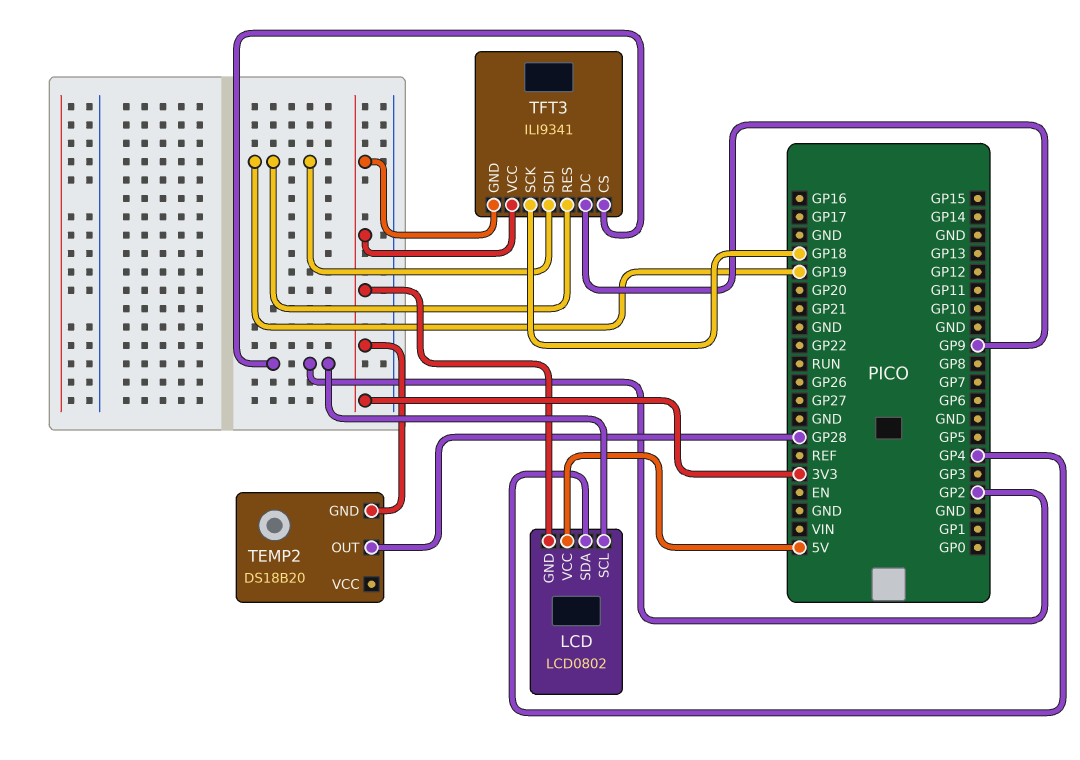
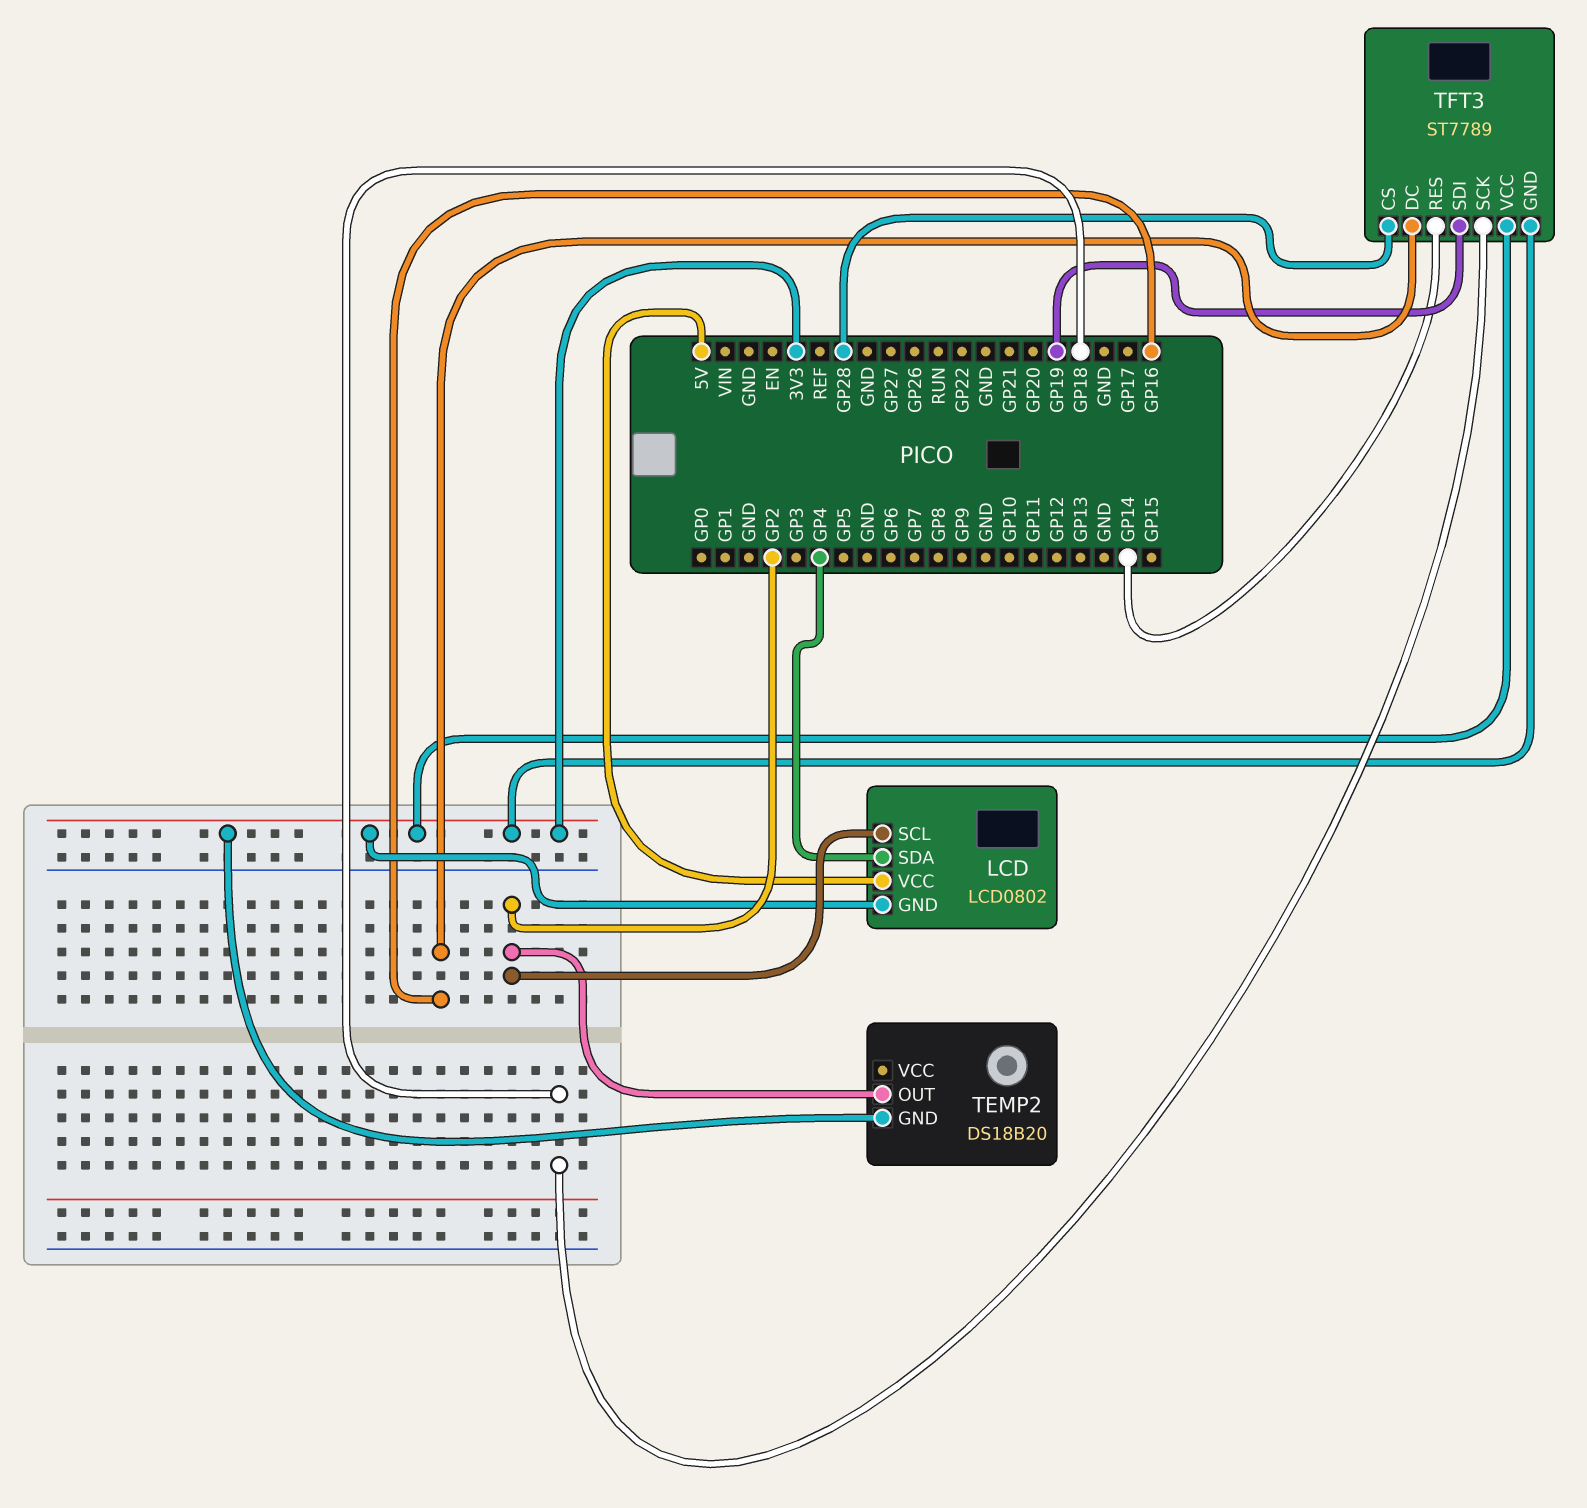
TEMP2 pin OUT: GP28 -> GP2
TFT3: ILI9341 -> ST7789
TFT3 pin CS: GP2 -> GP28
TFT3 pin DC: GP9 -> GP16
TFT3 pin RES: GP19 -> GP14

